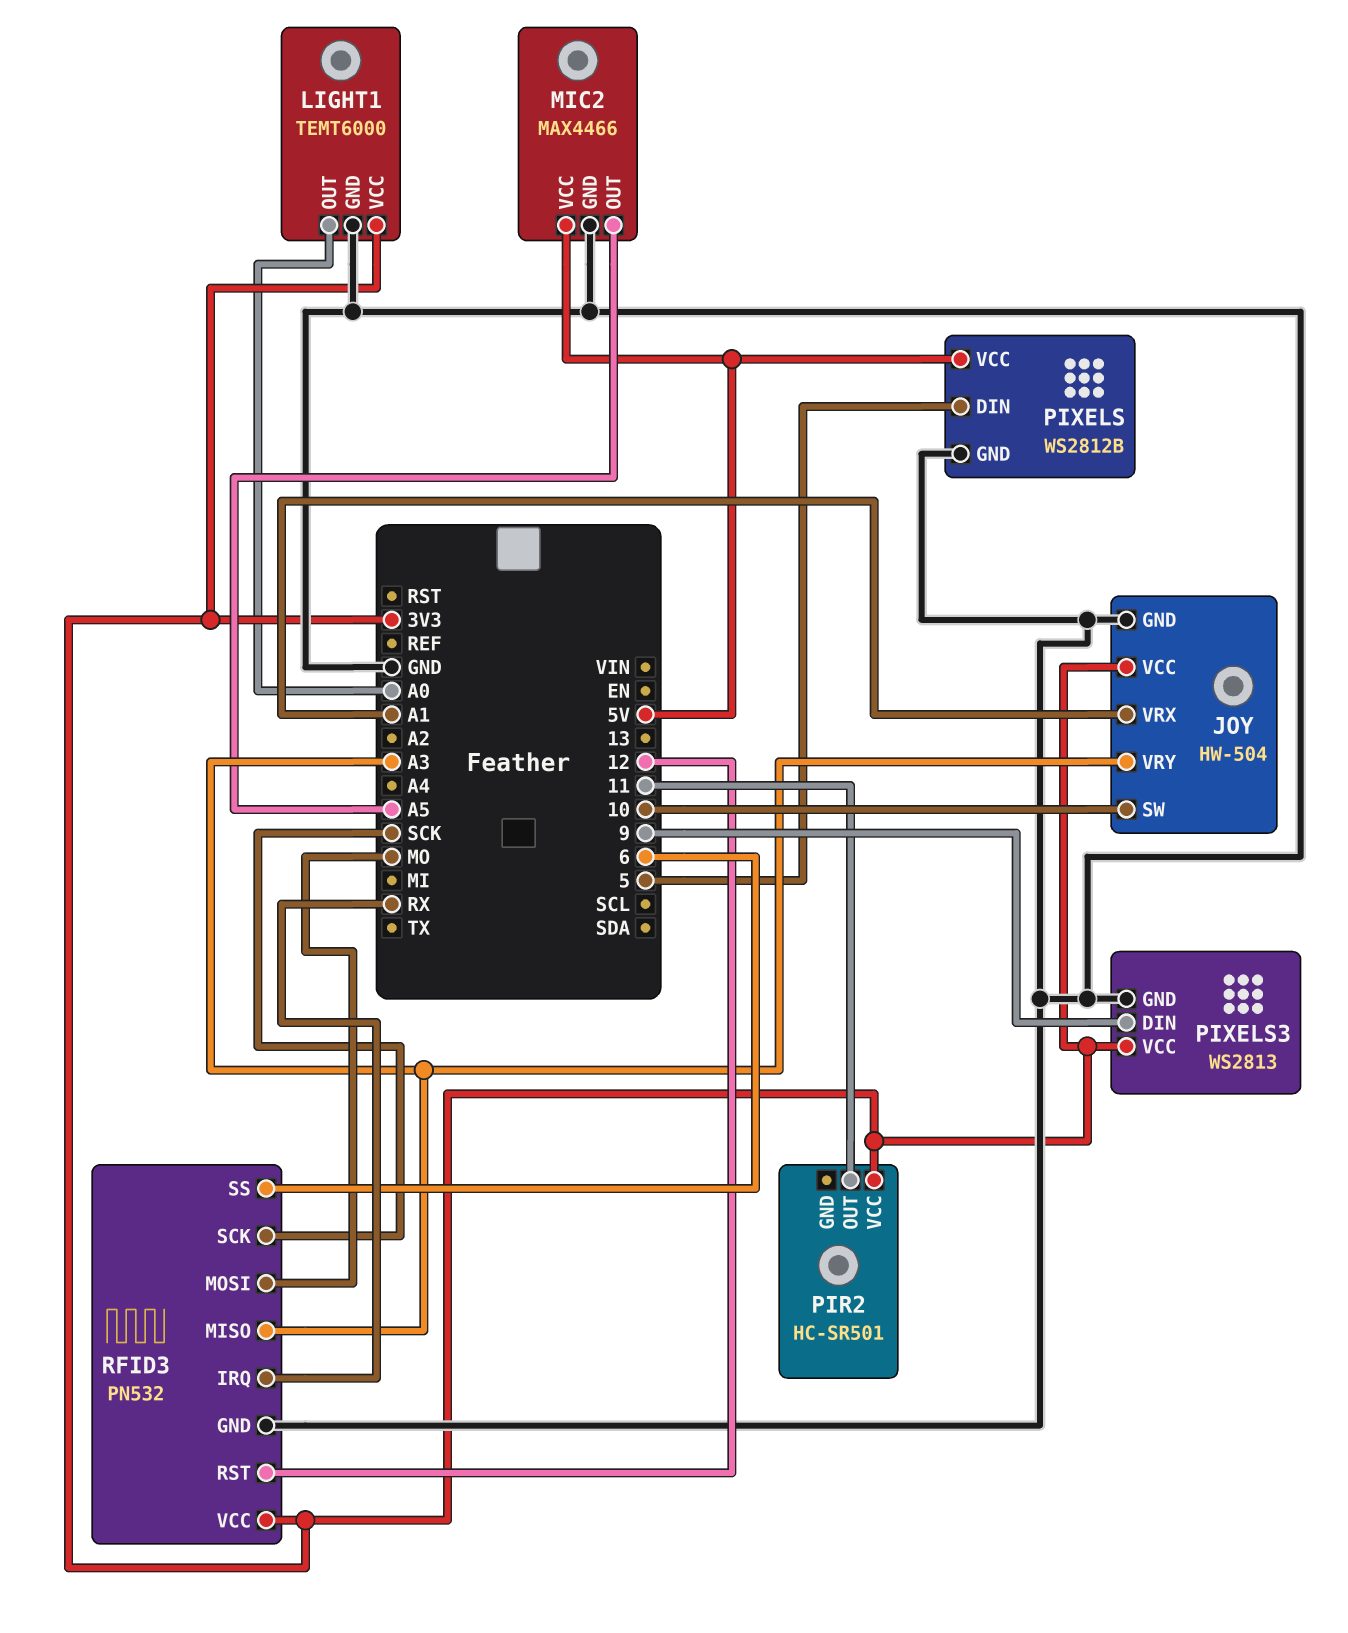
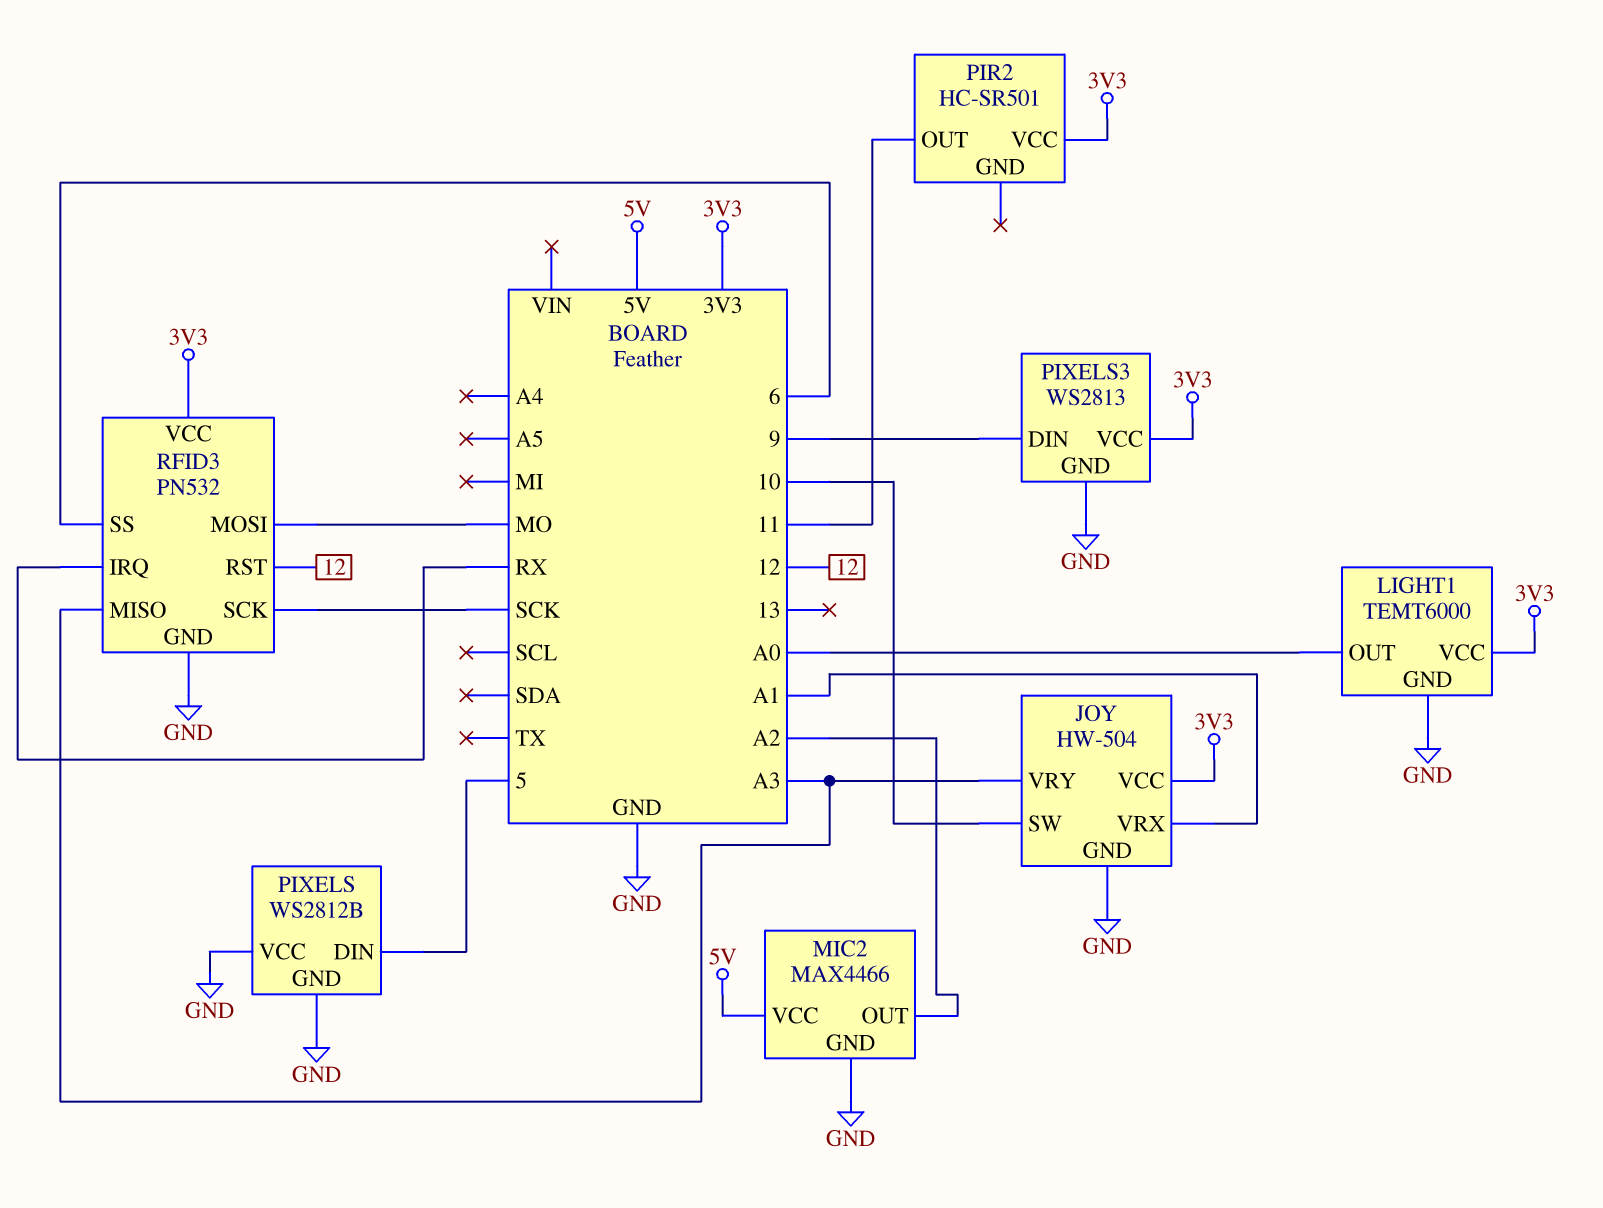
MIC2 pin OUT: A5 -> A2
PIXELS pin VCC: 5V -> GND

